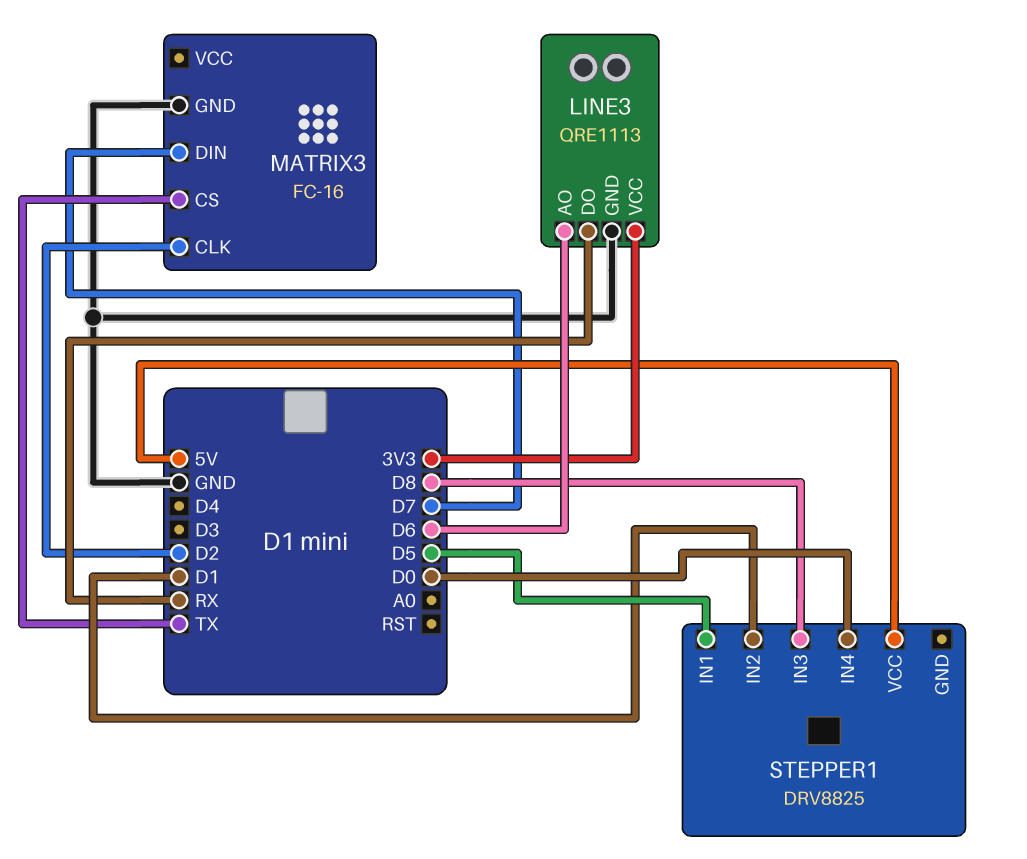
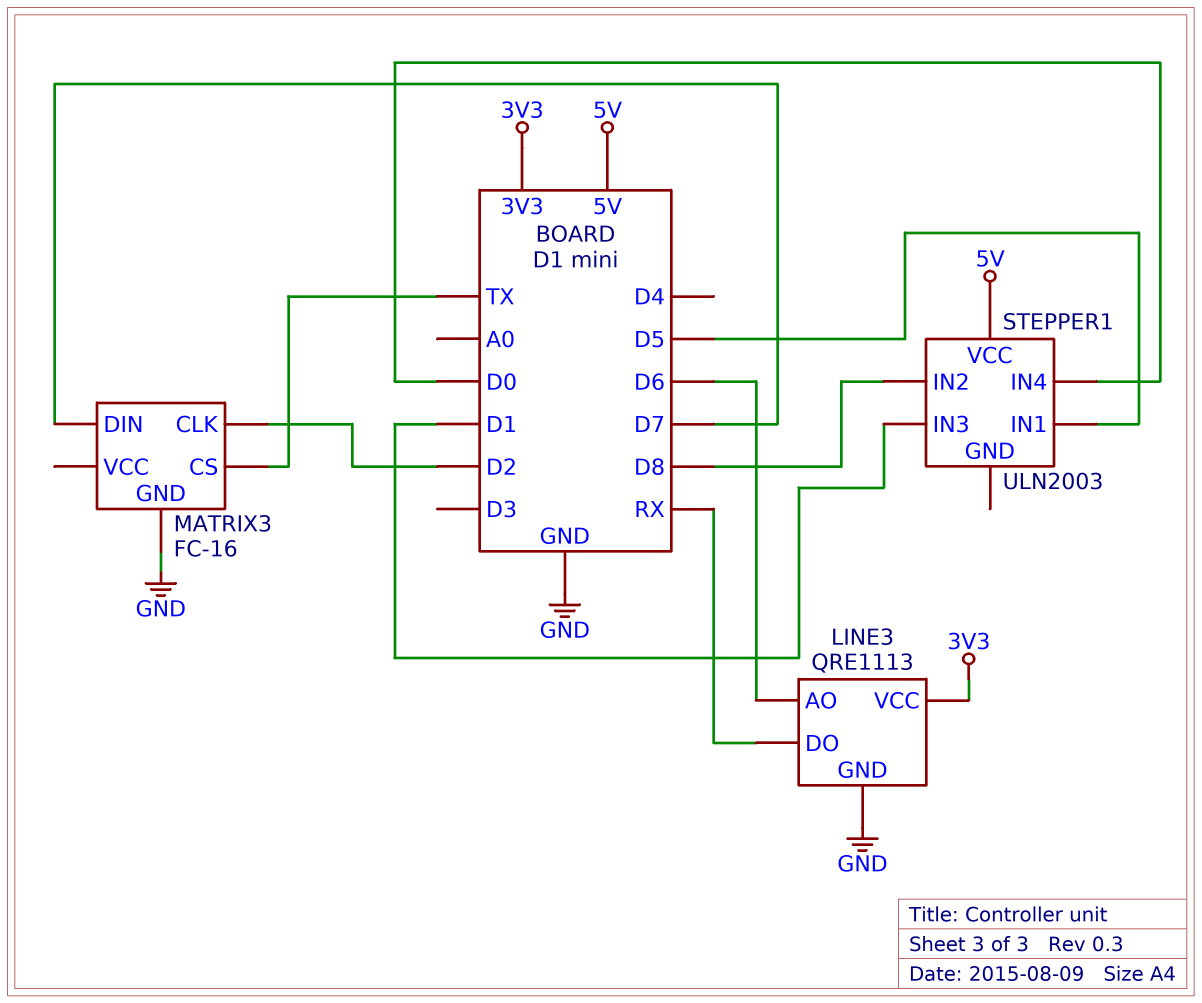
STEPPER1: DRV8825 -> ULN2003
STEPPER1 pin IN2: D1 -> D8
STEPPER1 pin IN3: D8 -> D1

